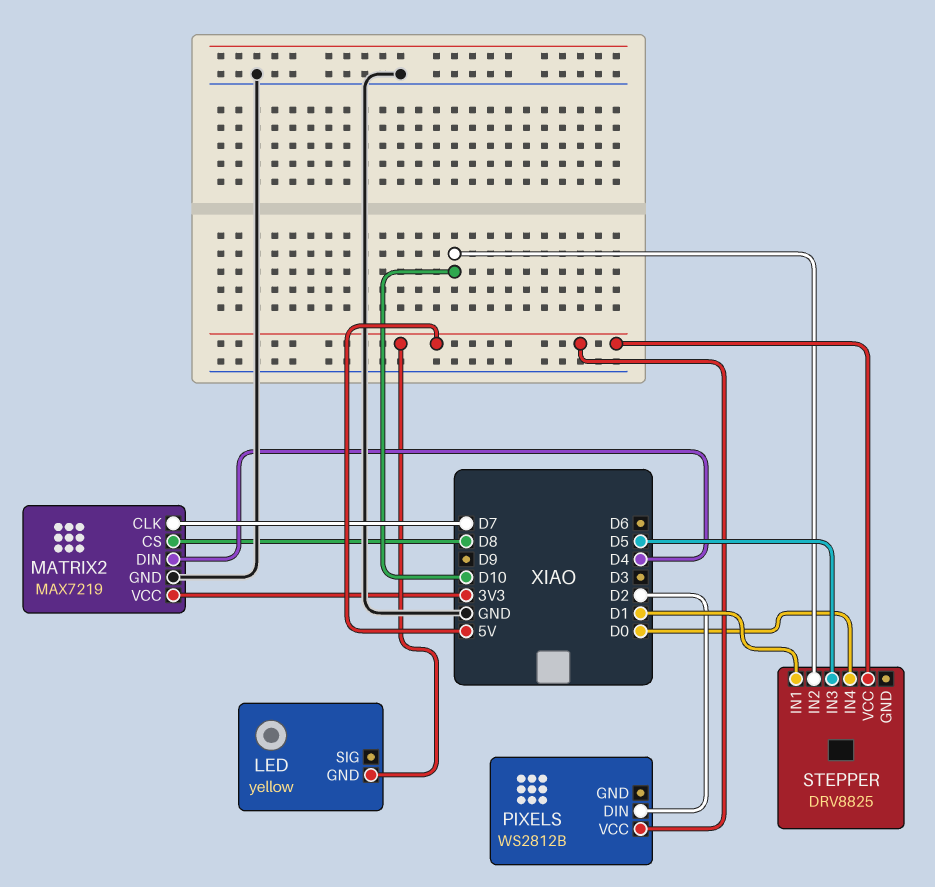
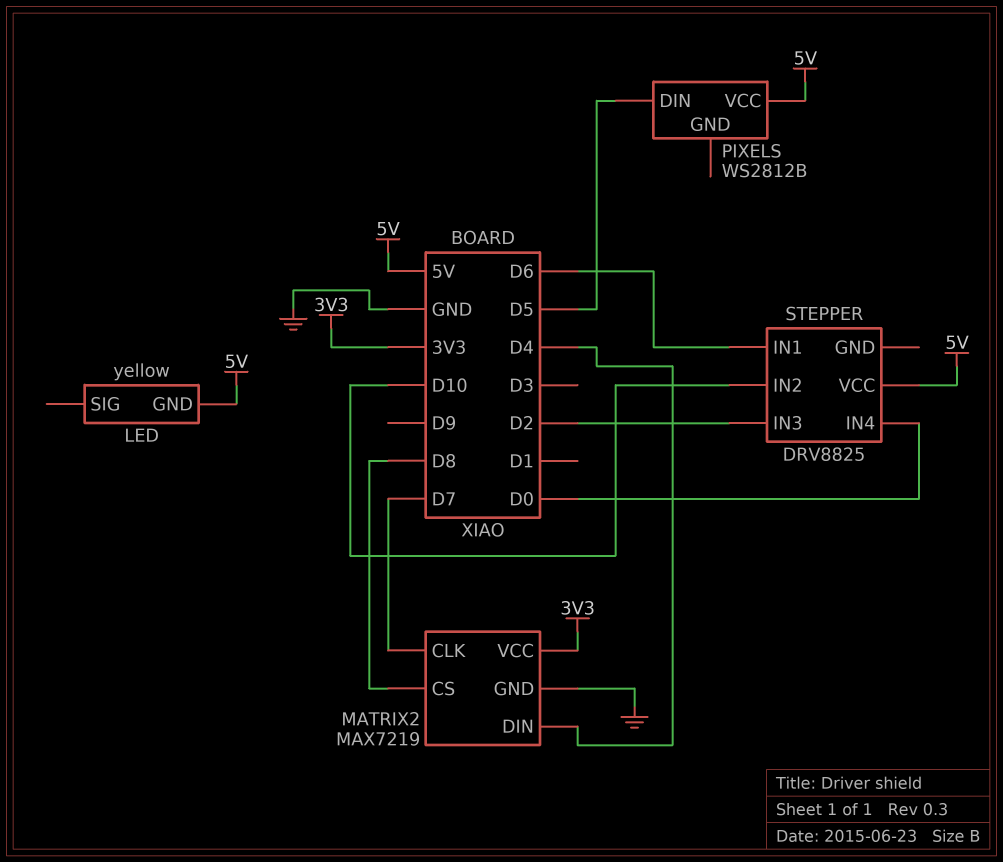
PIXELS pin DIN: D2 -> D5
STEPPER pin IN1: D1 -> D6
STEPPER pin IN3: D5 -> D2

